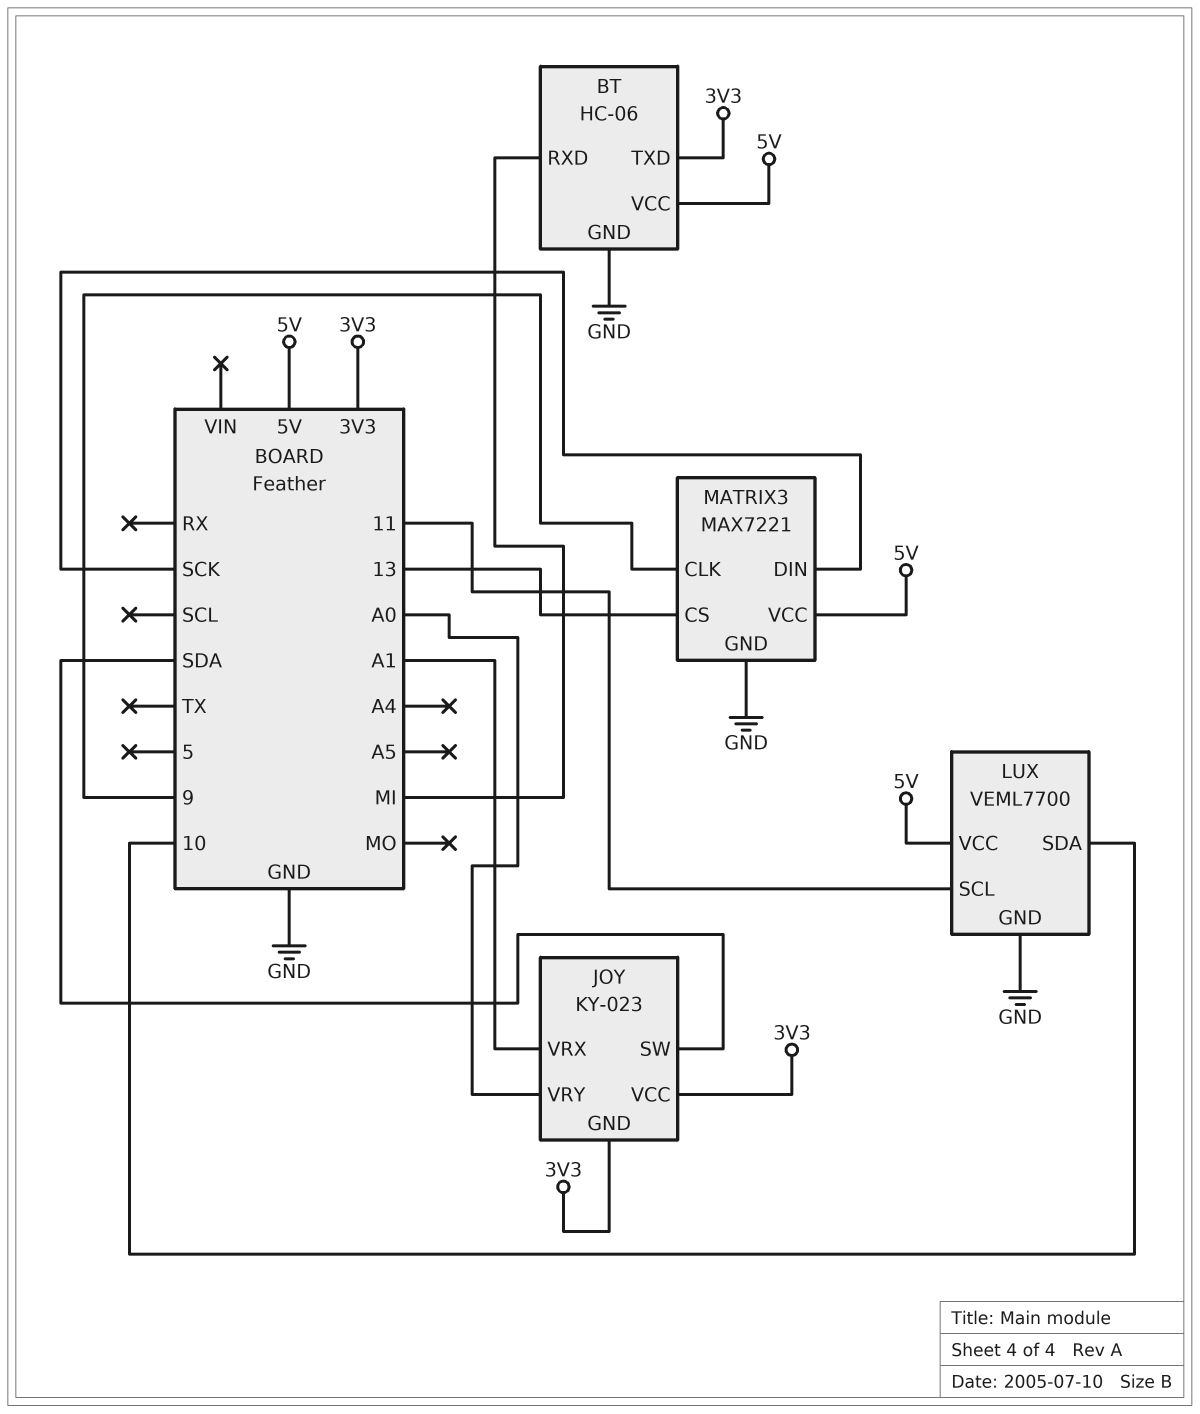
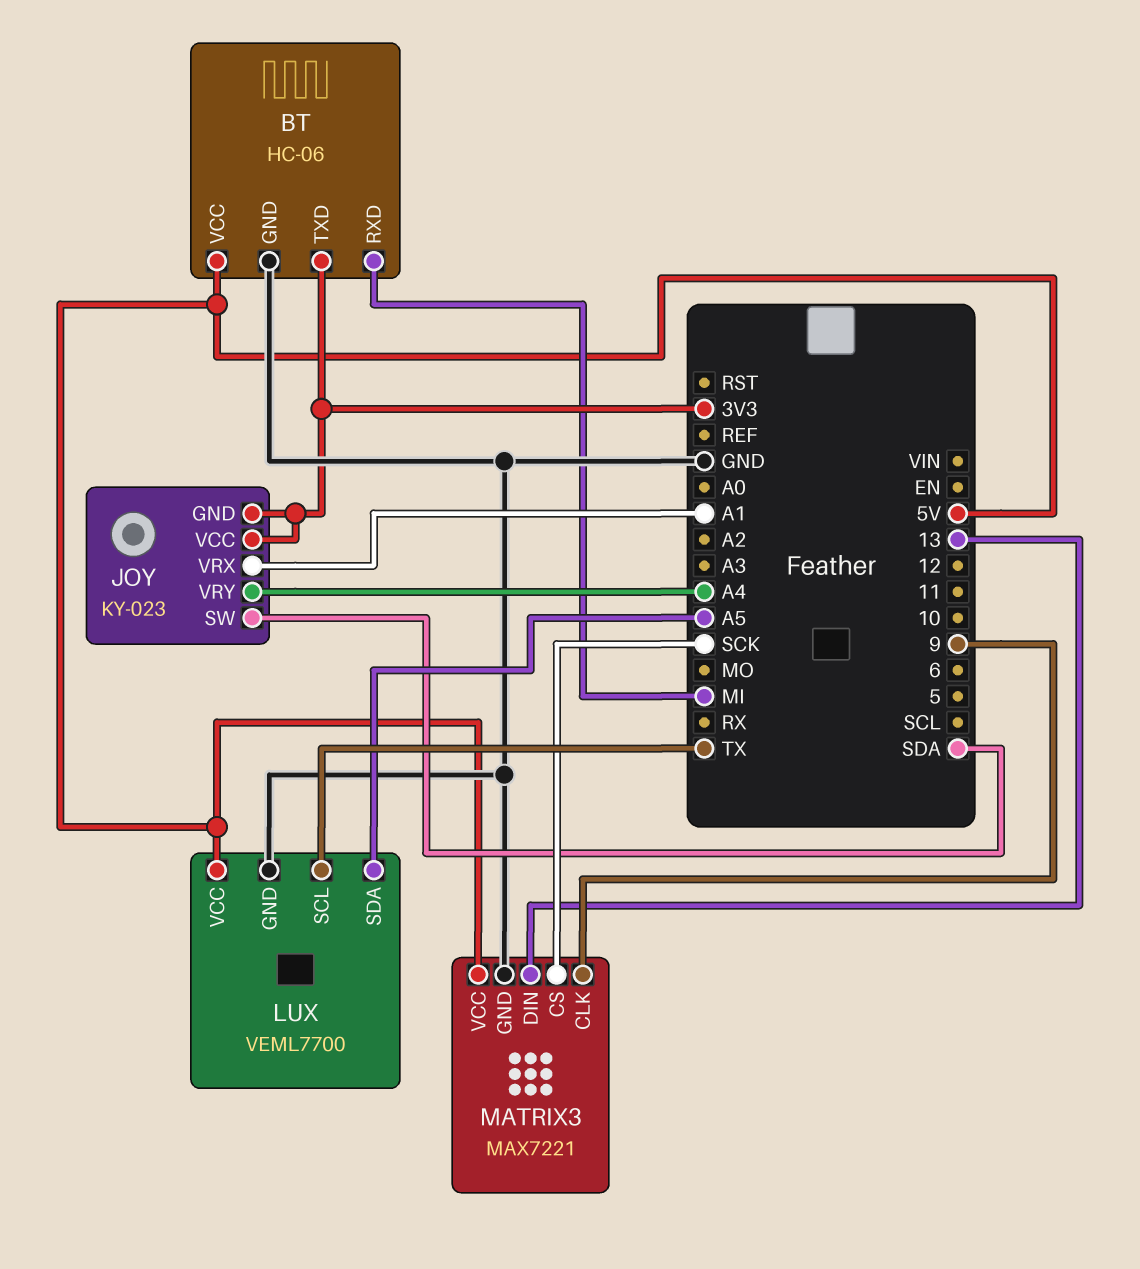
JOY pin VRY: A0 -> A4
LUX pin SCL: 11 -> TX
LUX pin SDA: 10 -> A5
MATRIX3 pin CS: 13 -> SCK
MATRIX3 pin DIN: SCK -> 13

